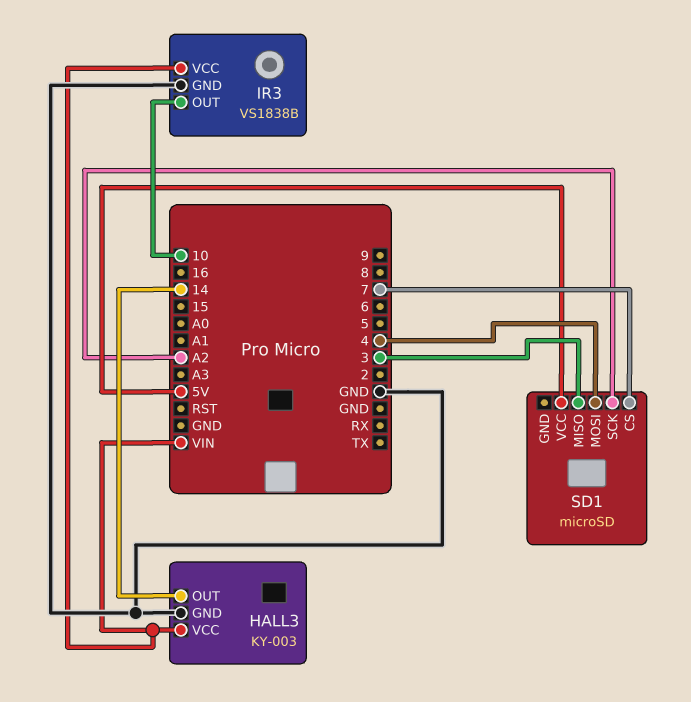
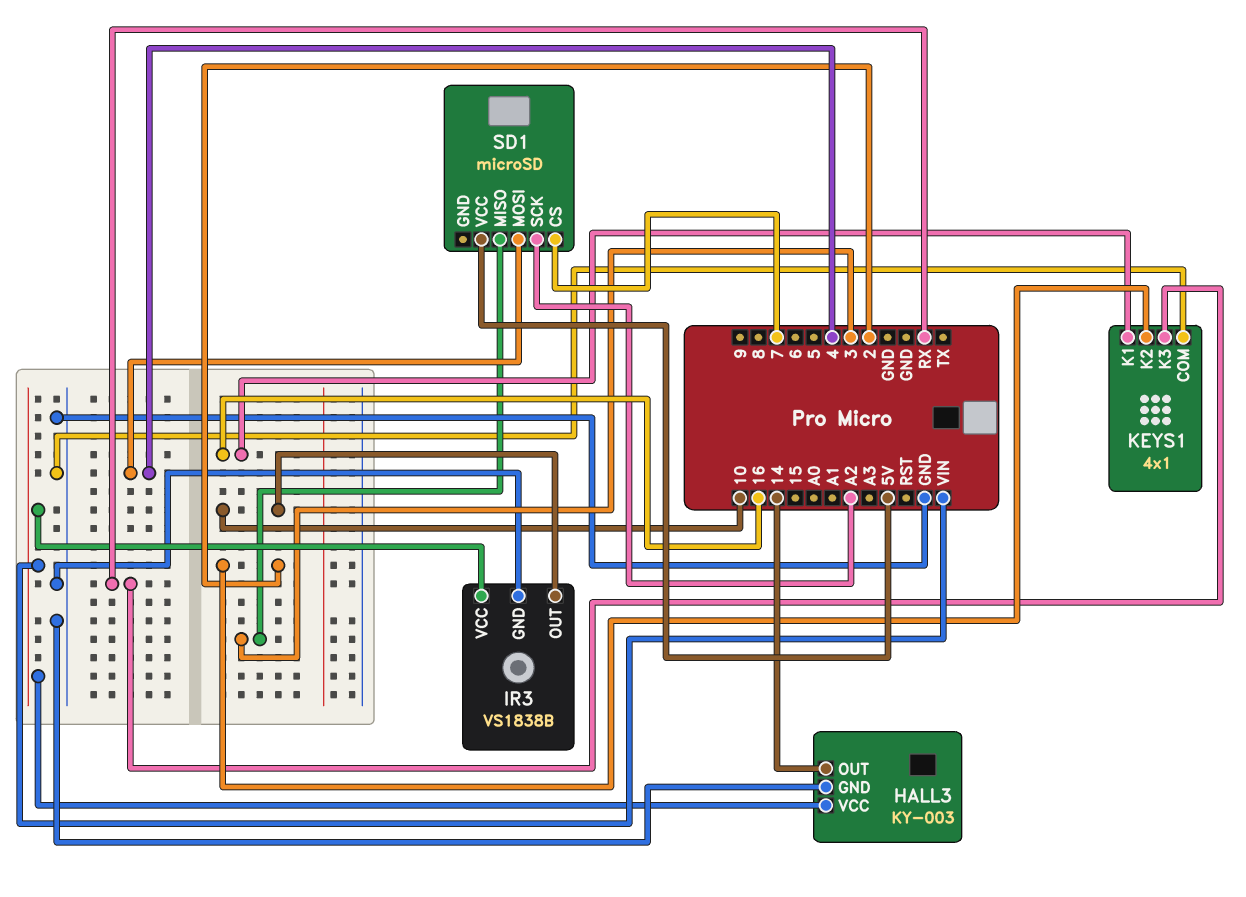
KEYS1: none -> 4x1
KEYS1 pin COM: none -> GND
KEYS1 pin K1: none -> 16
KEYS1 pin K2: none -> 2
KEYS1 pin K3: none -> RX

